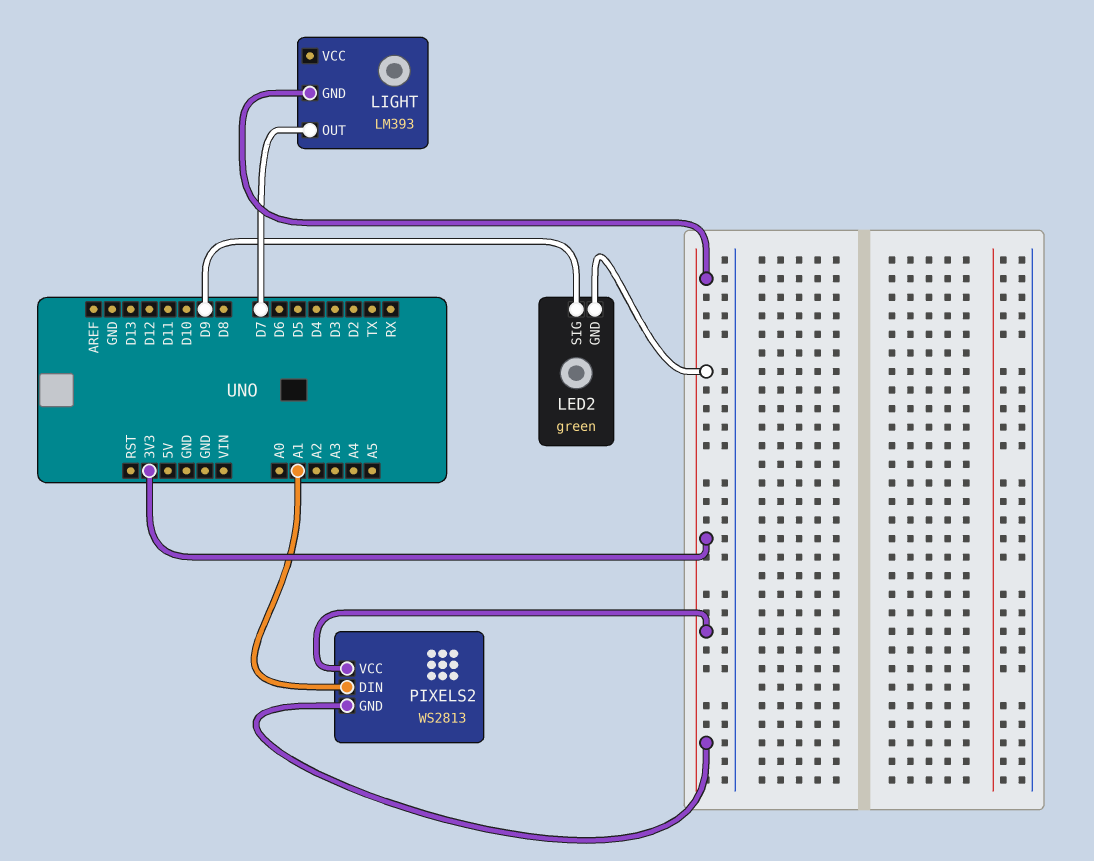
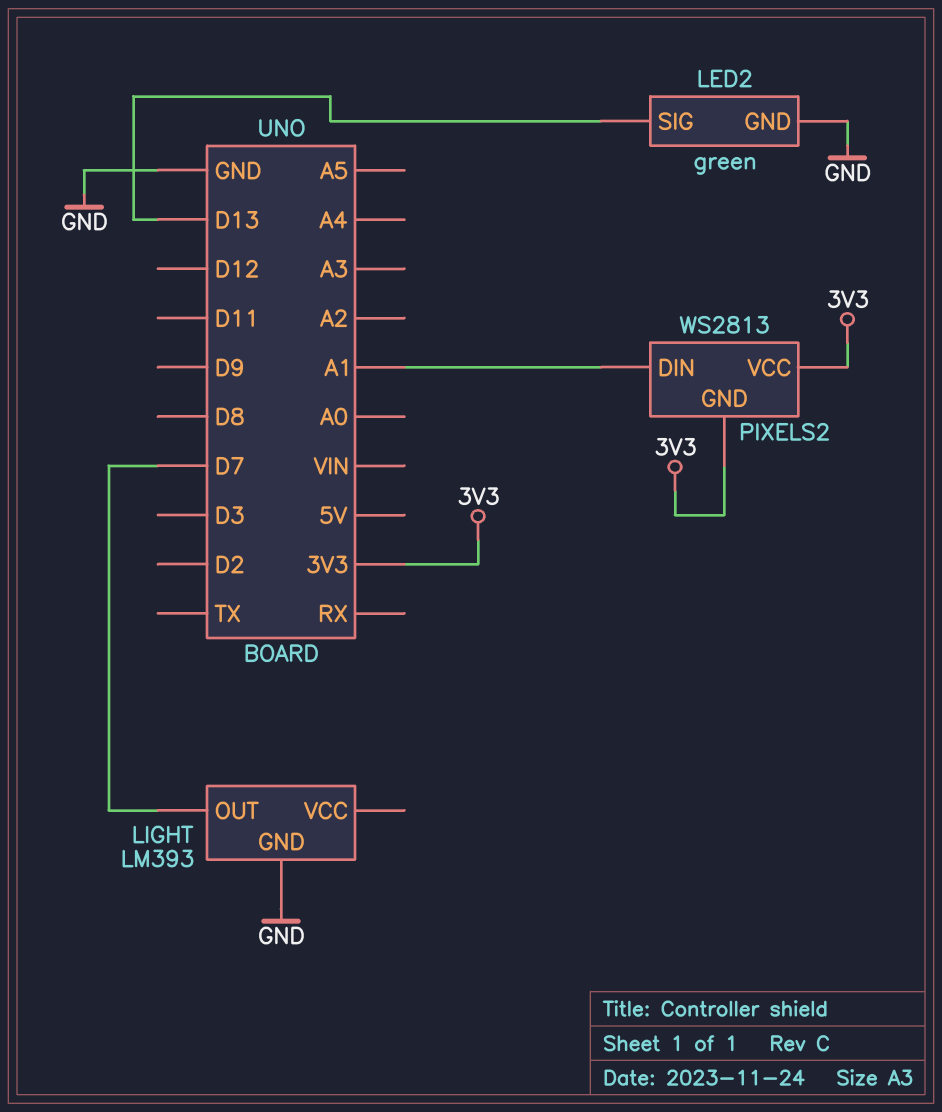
LED2 pin GND: 3V3 -> GND
LED2 pin SIG: D9 -> D13
LIGHT pin GND: 3V3 -> GND

